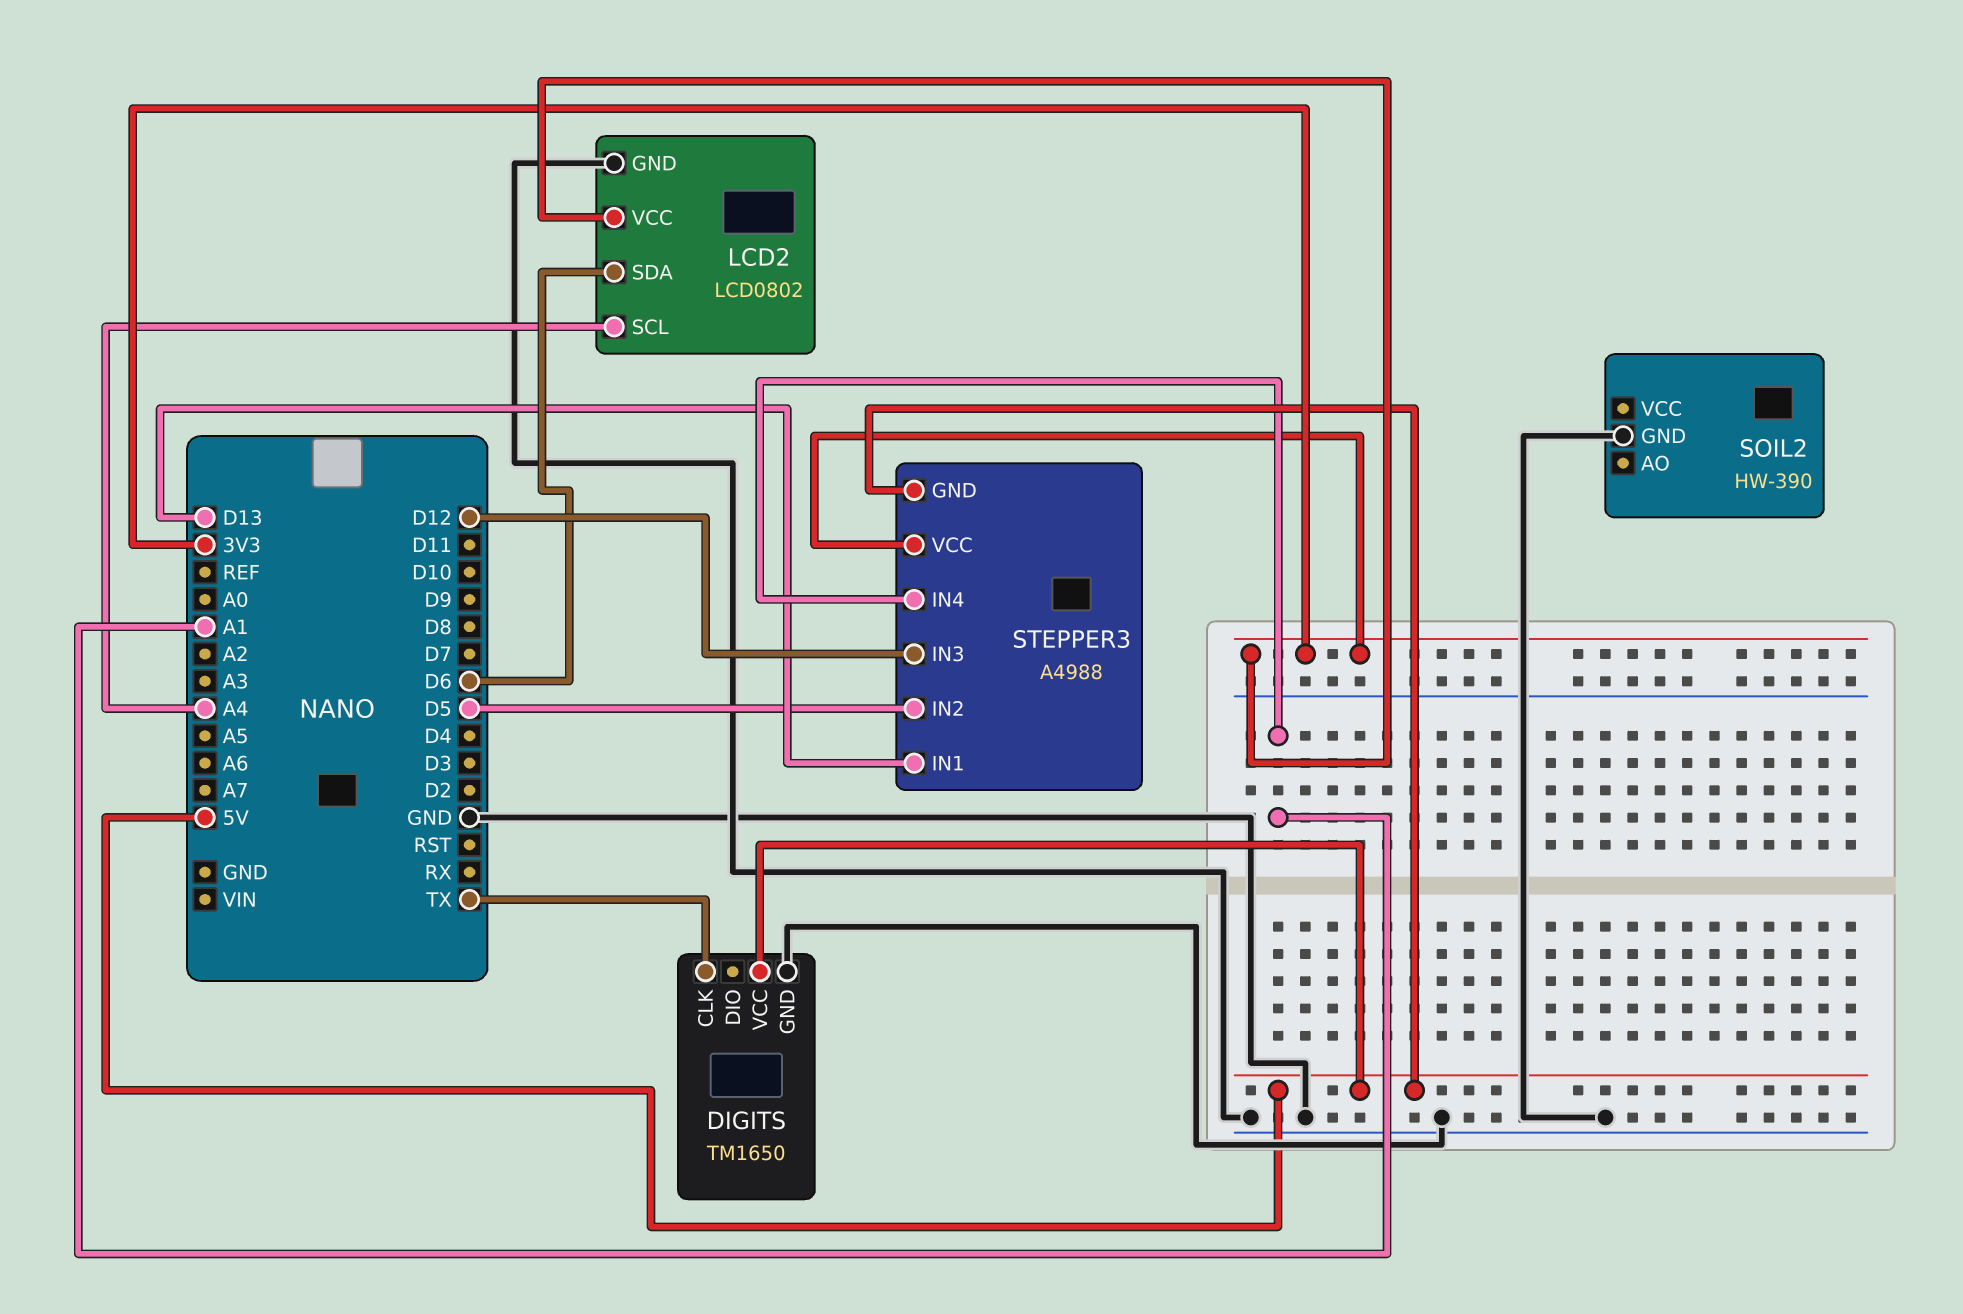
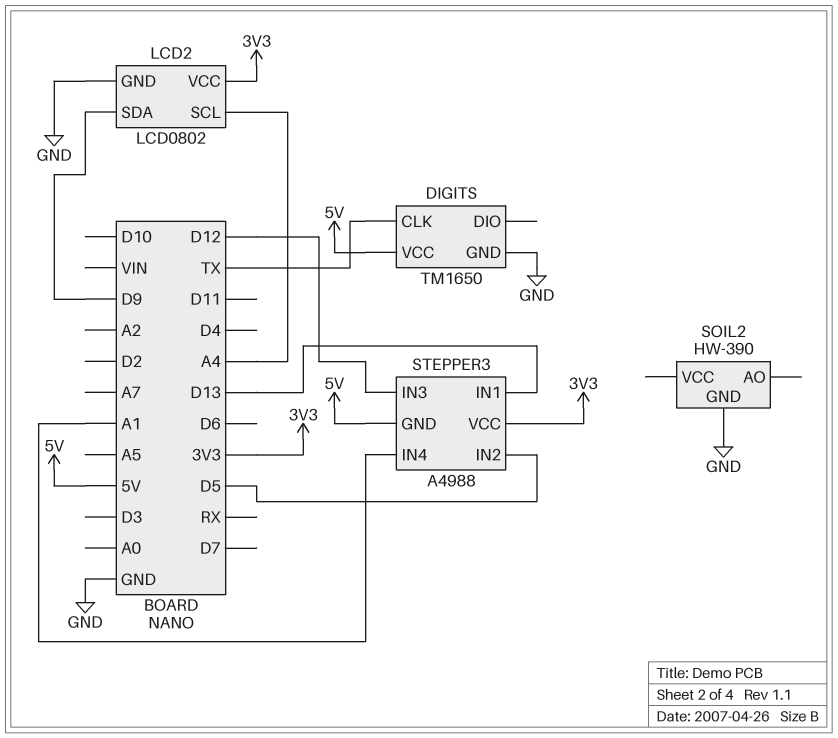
LCD2 pin SDA: D6 -> D9

